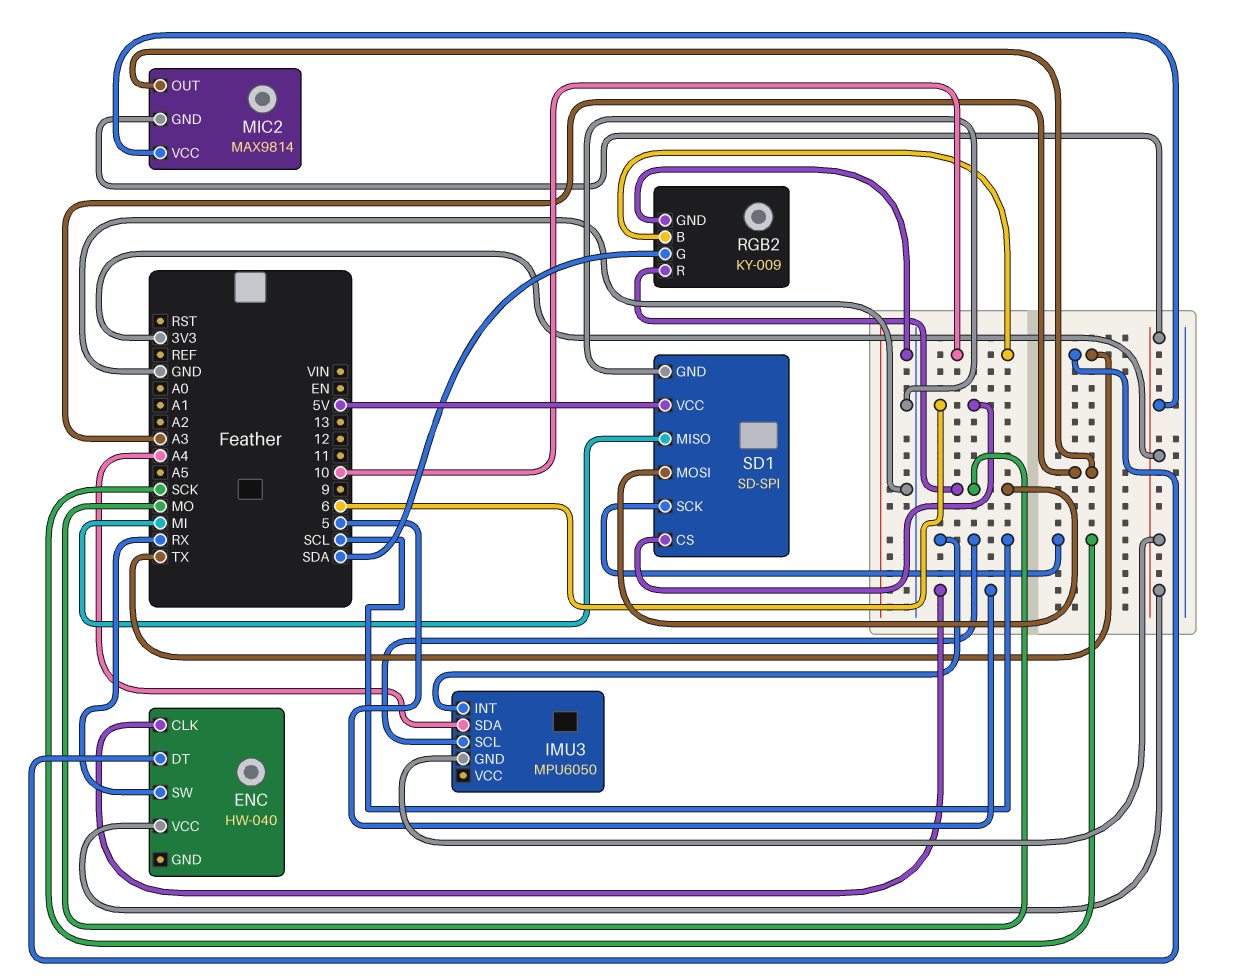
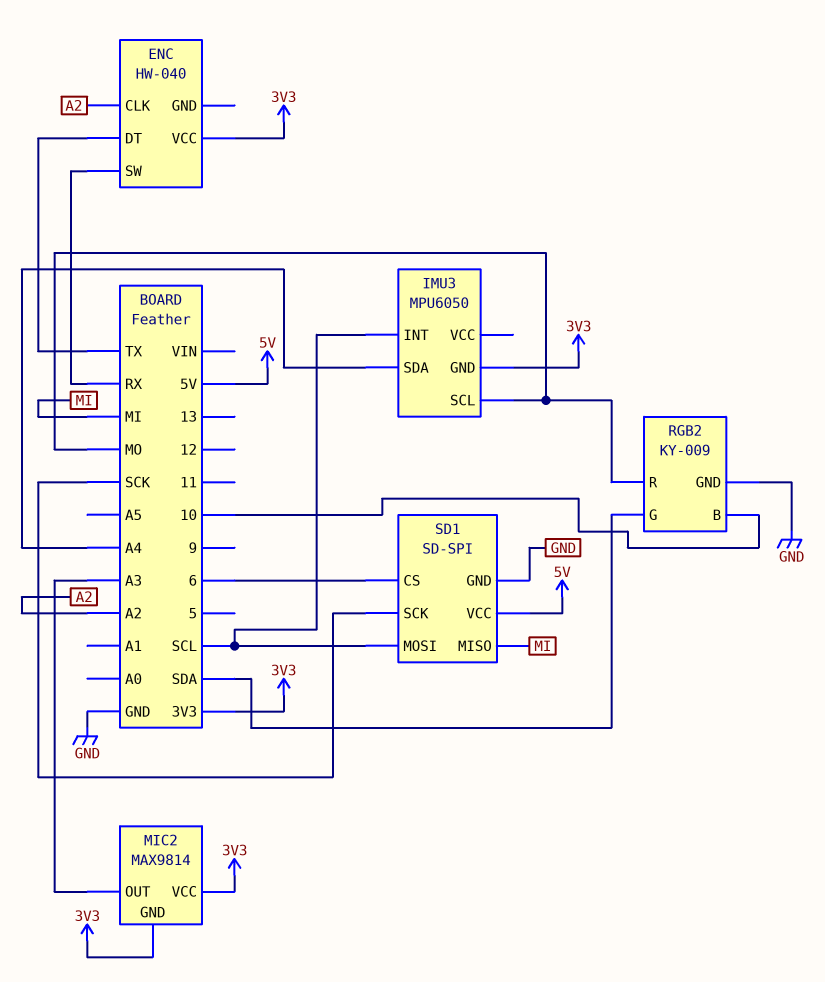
ENC pin CLK: 5 -> A2
IMU3 pin SCL: SCL -> MO
SD1 pin MOSI: MO -> SCL

